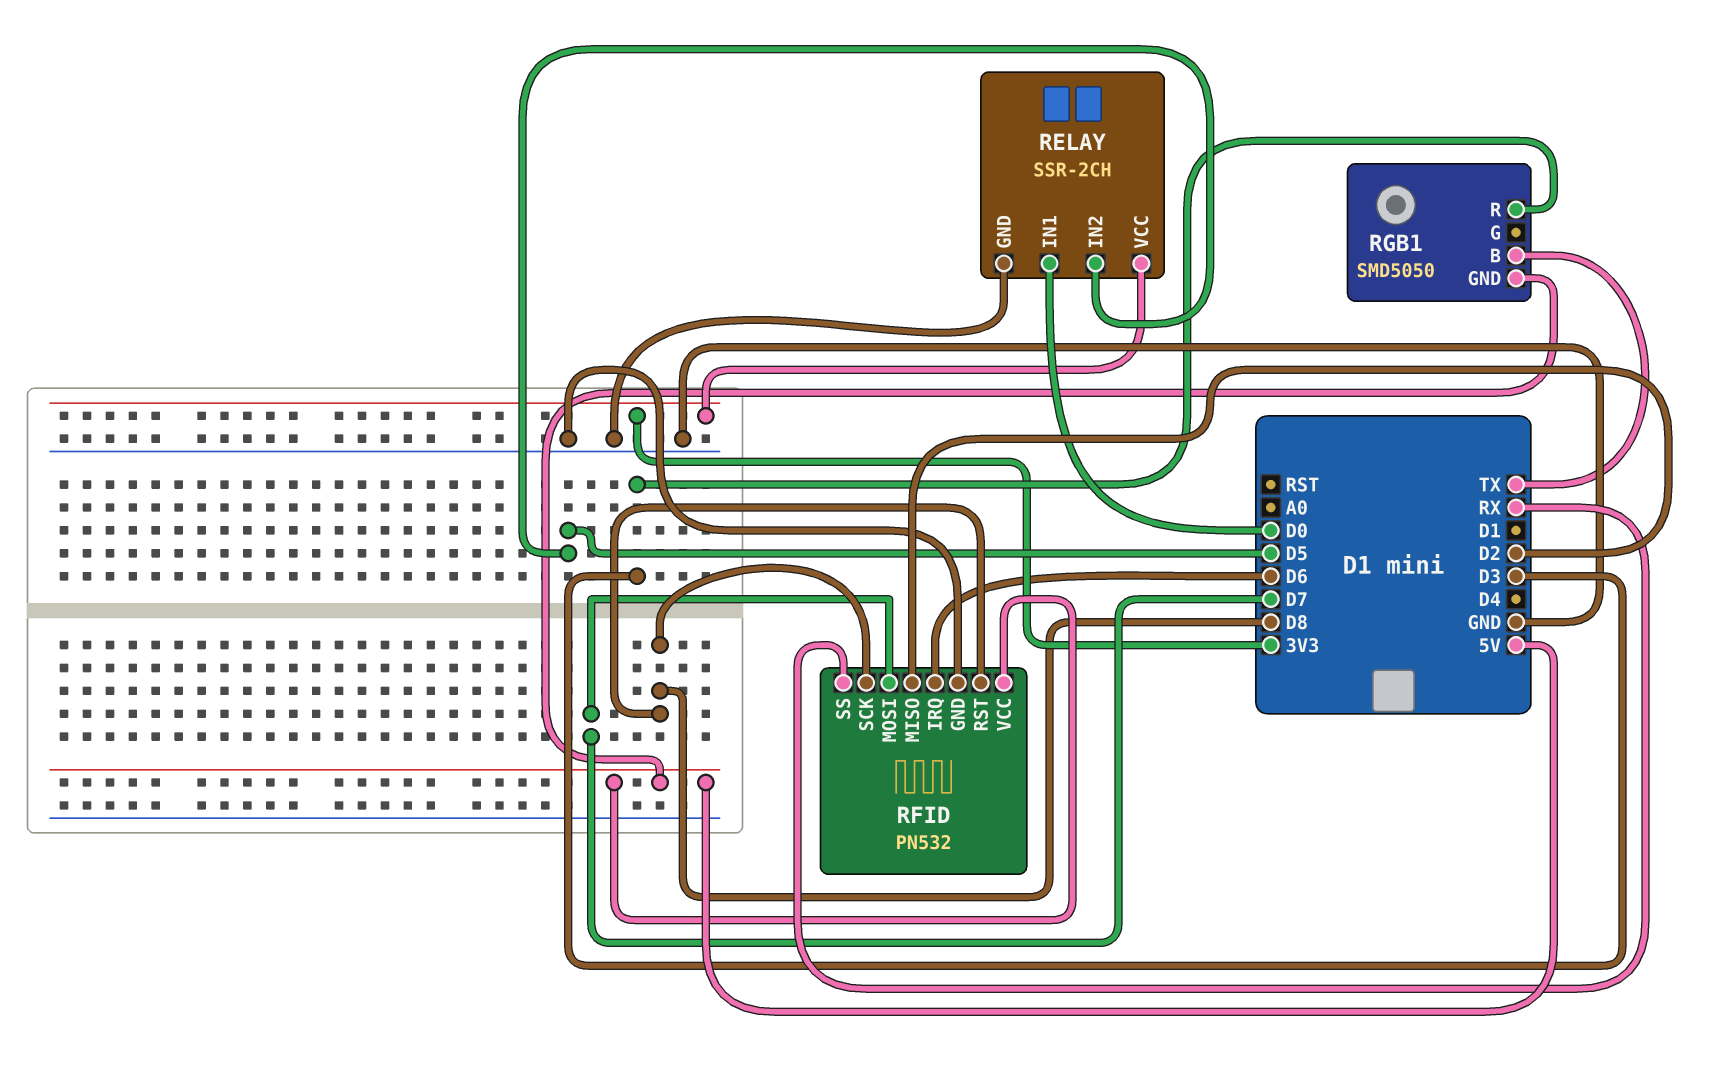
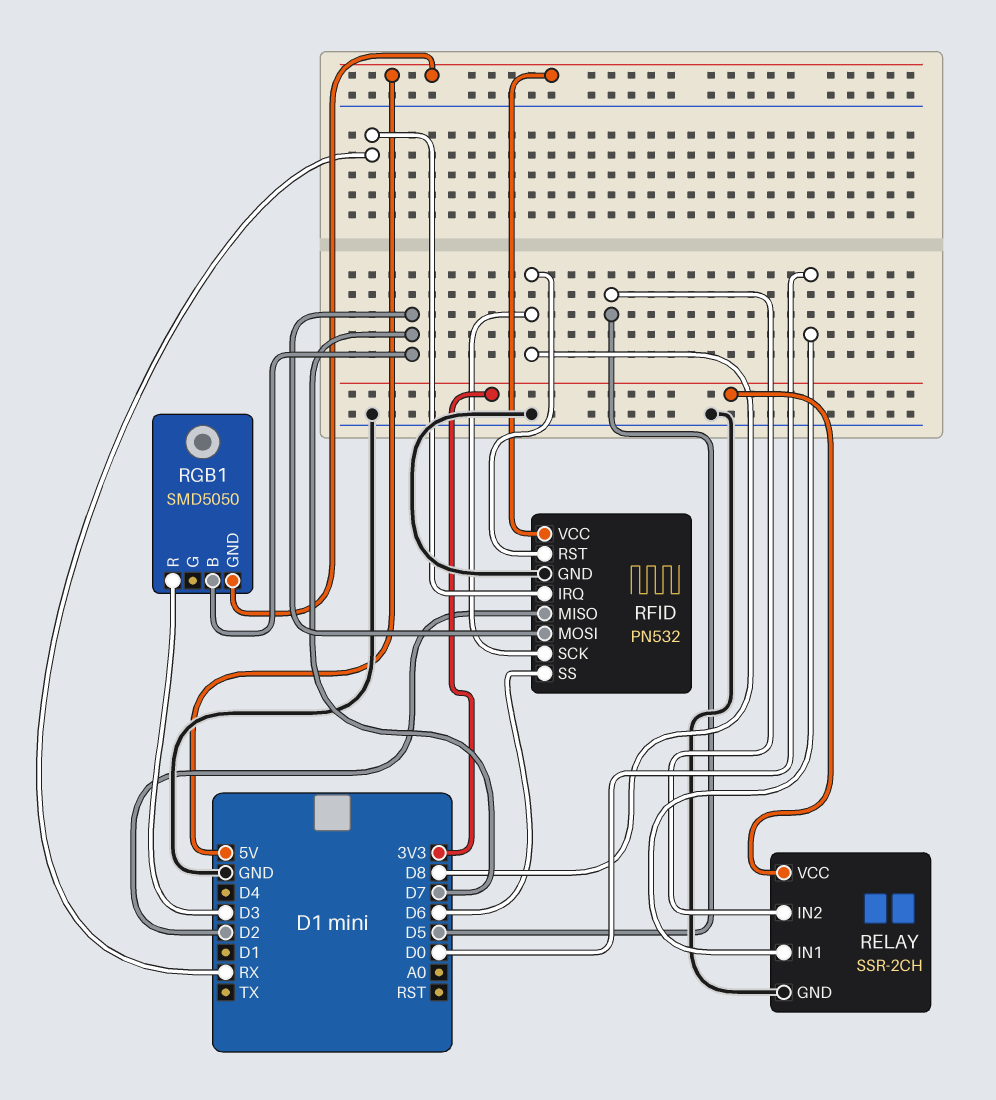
RFID pin IRQ: D6 -> RX
RFID pin SS: RX -> D6
RGB1 pin B: TX -> D7

